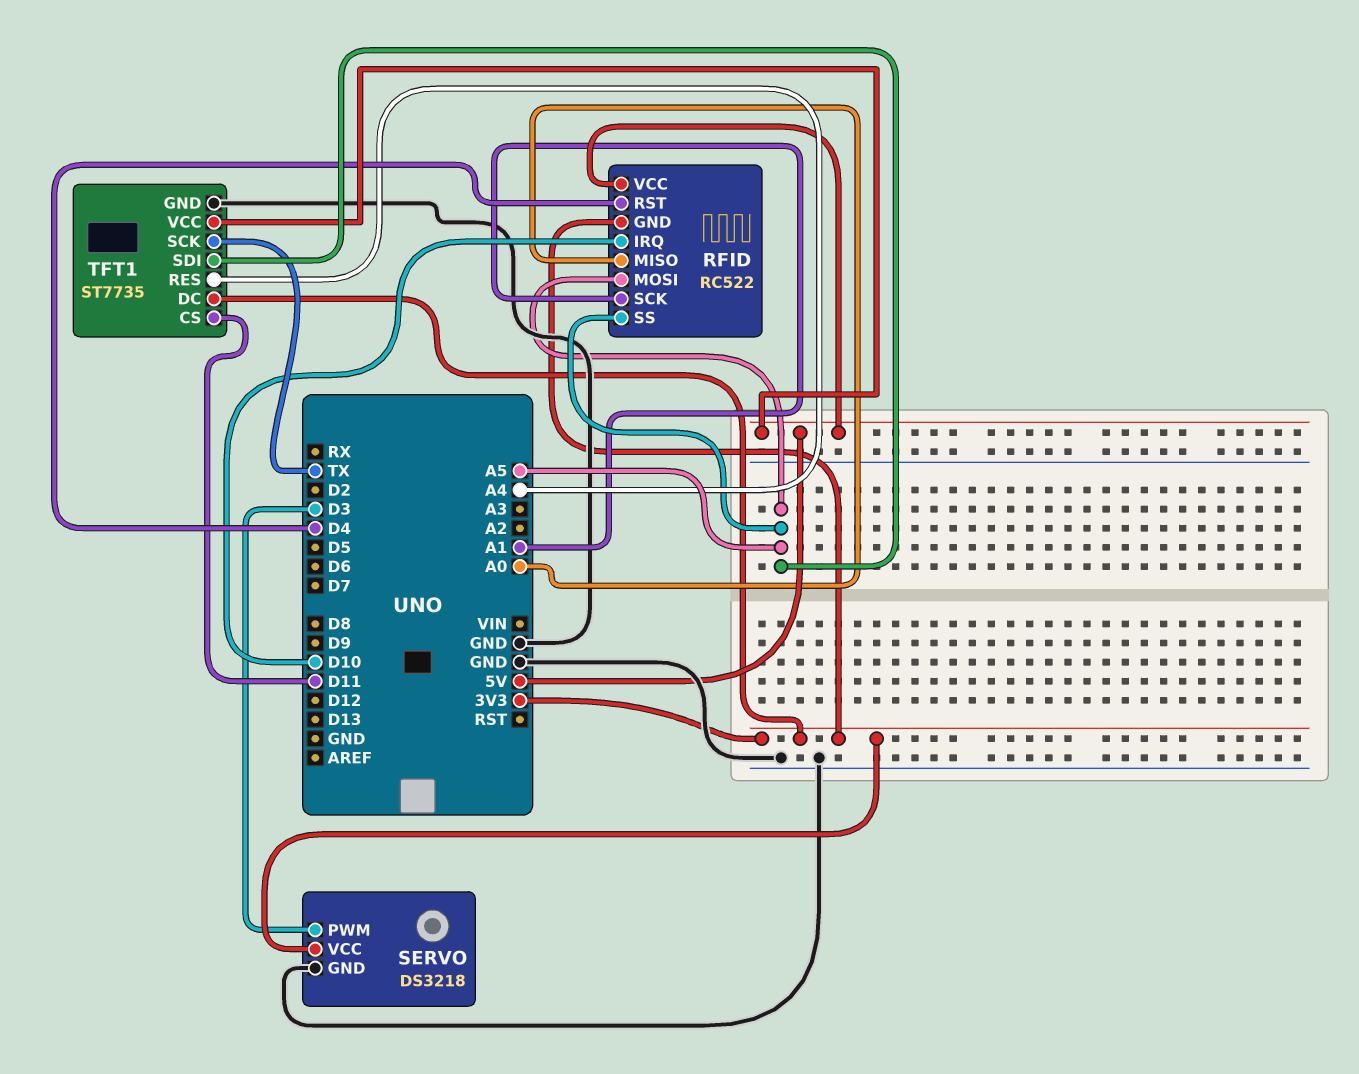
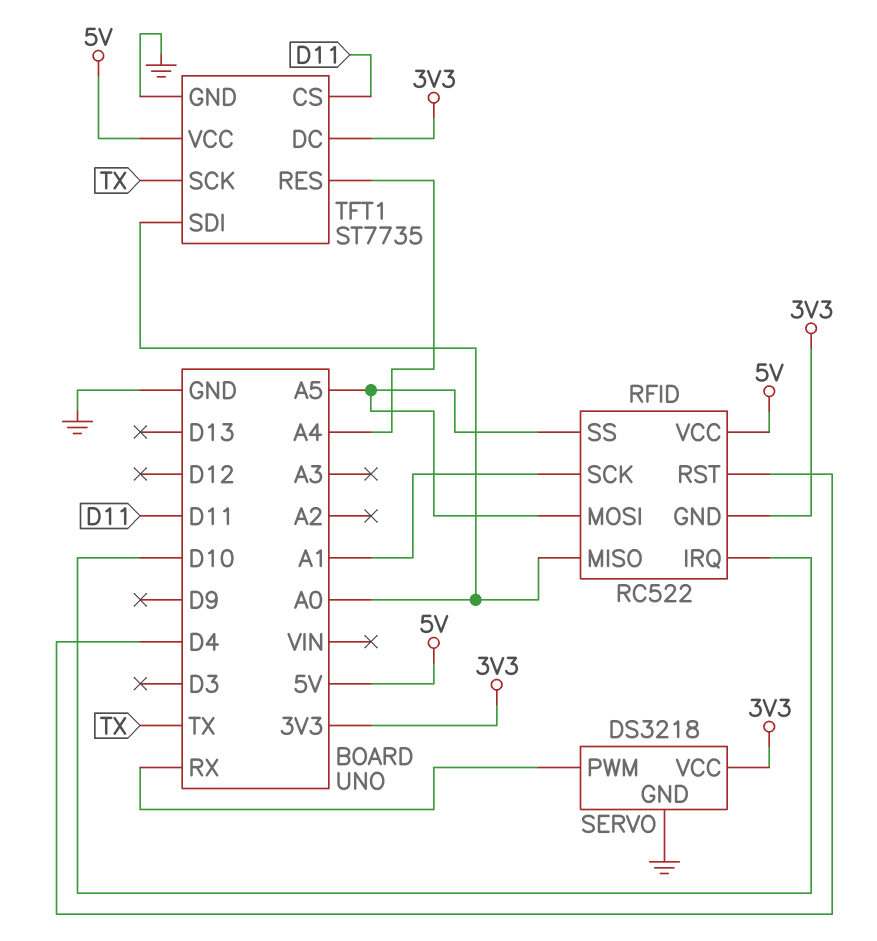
SERVO pin PWM: D3 -> RX
TFT1 pin SDI: A5 -> A0

